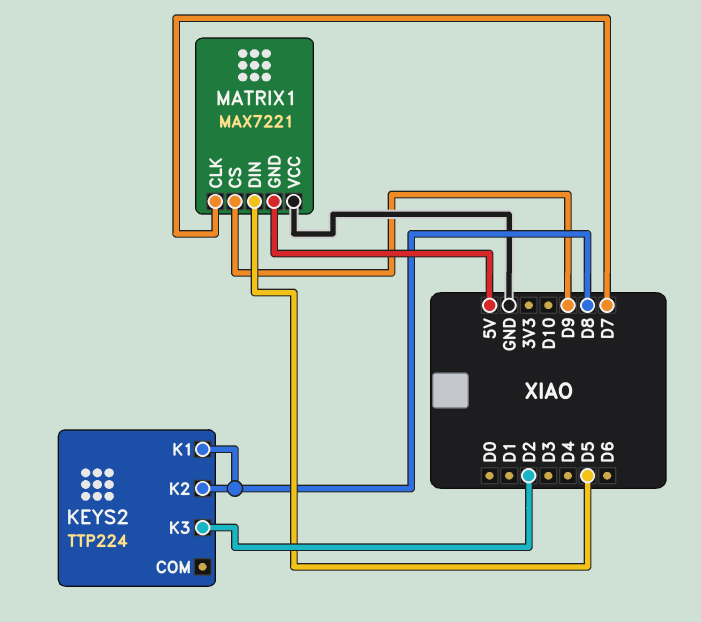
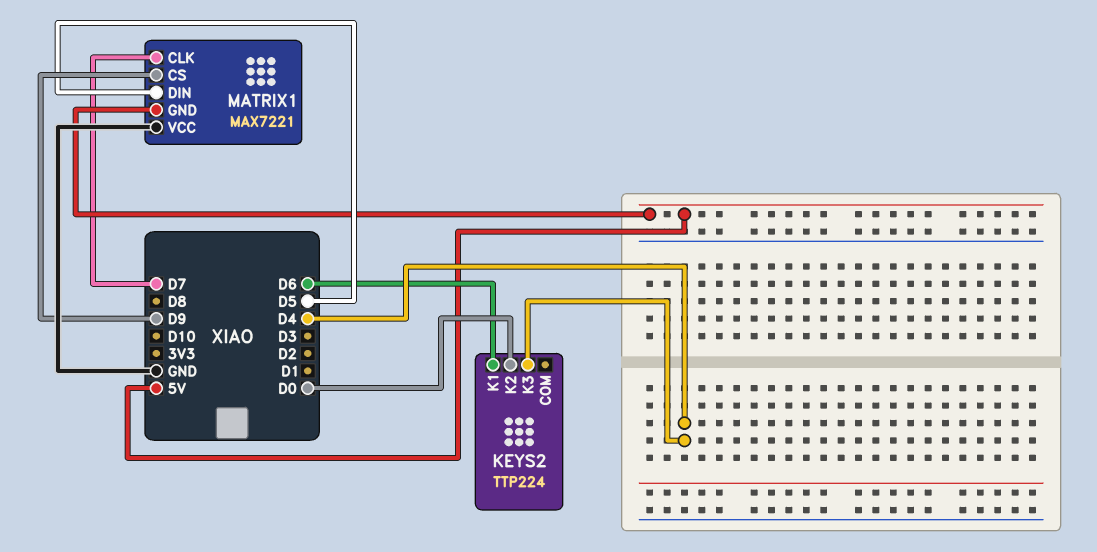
KEYS2 pin K1: D8 -> D6
KEYS2 pin K2: D8 -> D0
KEYS2 pin K3: D2 -> D4

